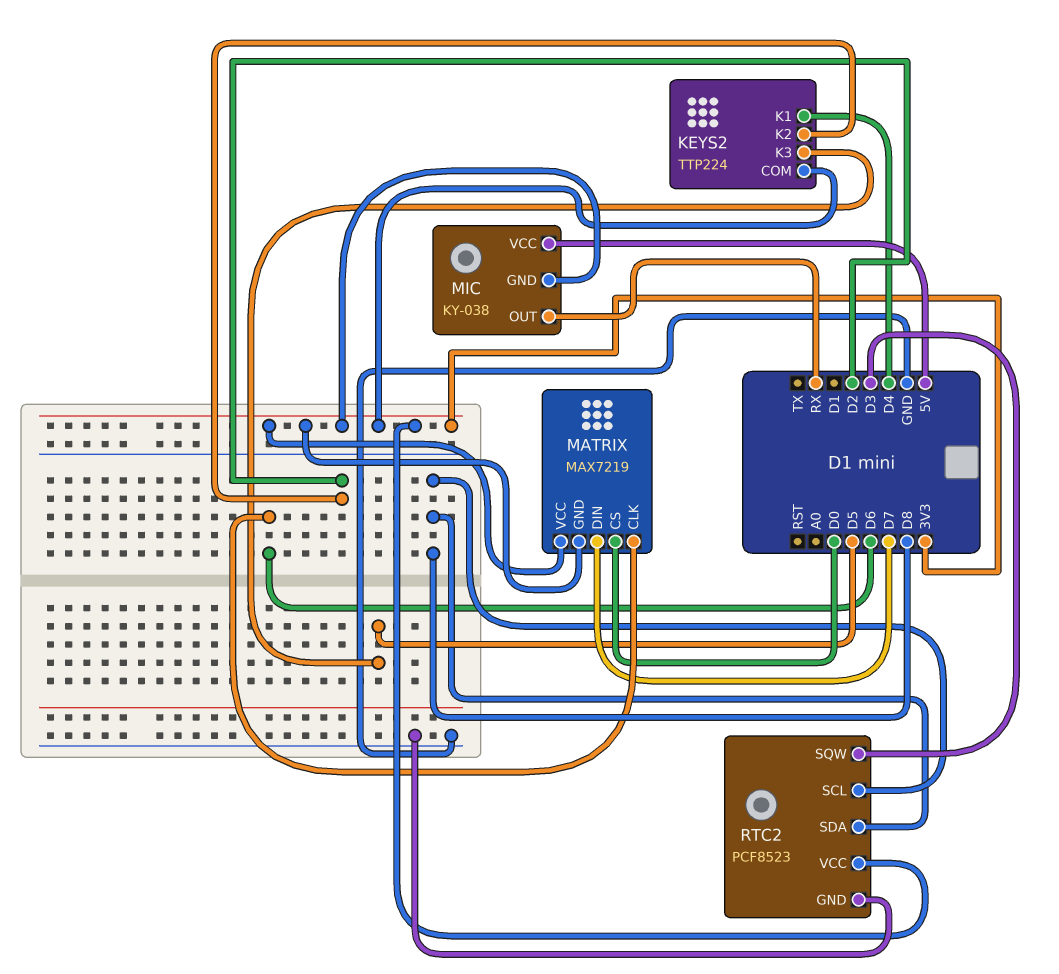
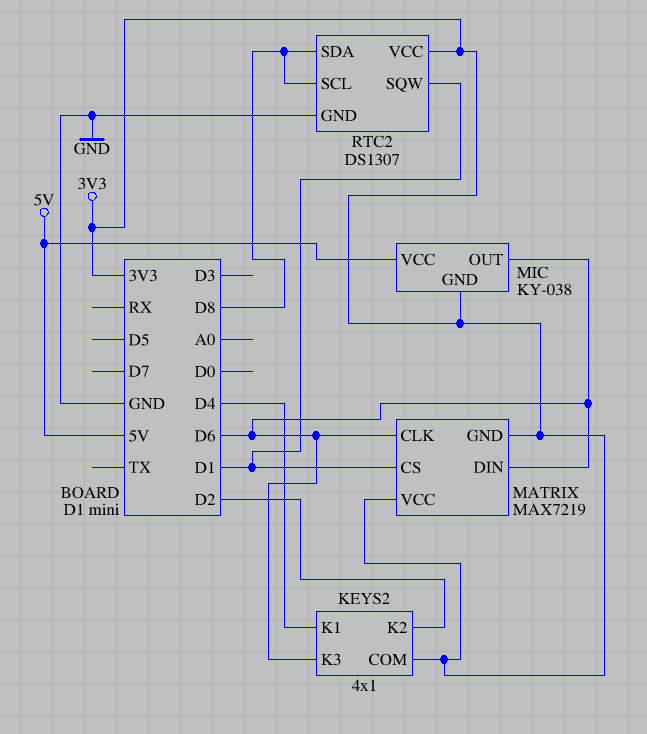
KEYS2: TTP224 -> 4x1
KEYS2 pin K3: D5 -> D6
MATRIX pin CS: D0 -> D1
MATRIX pin DIN: D7 -> D6
MIC pin OUT: RX -> D6
RTC2: PCF8523 -> DS1307
RTC2 pin SQW: D3 -> D1

